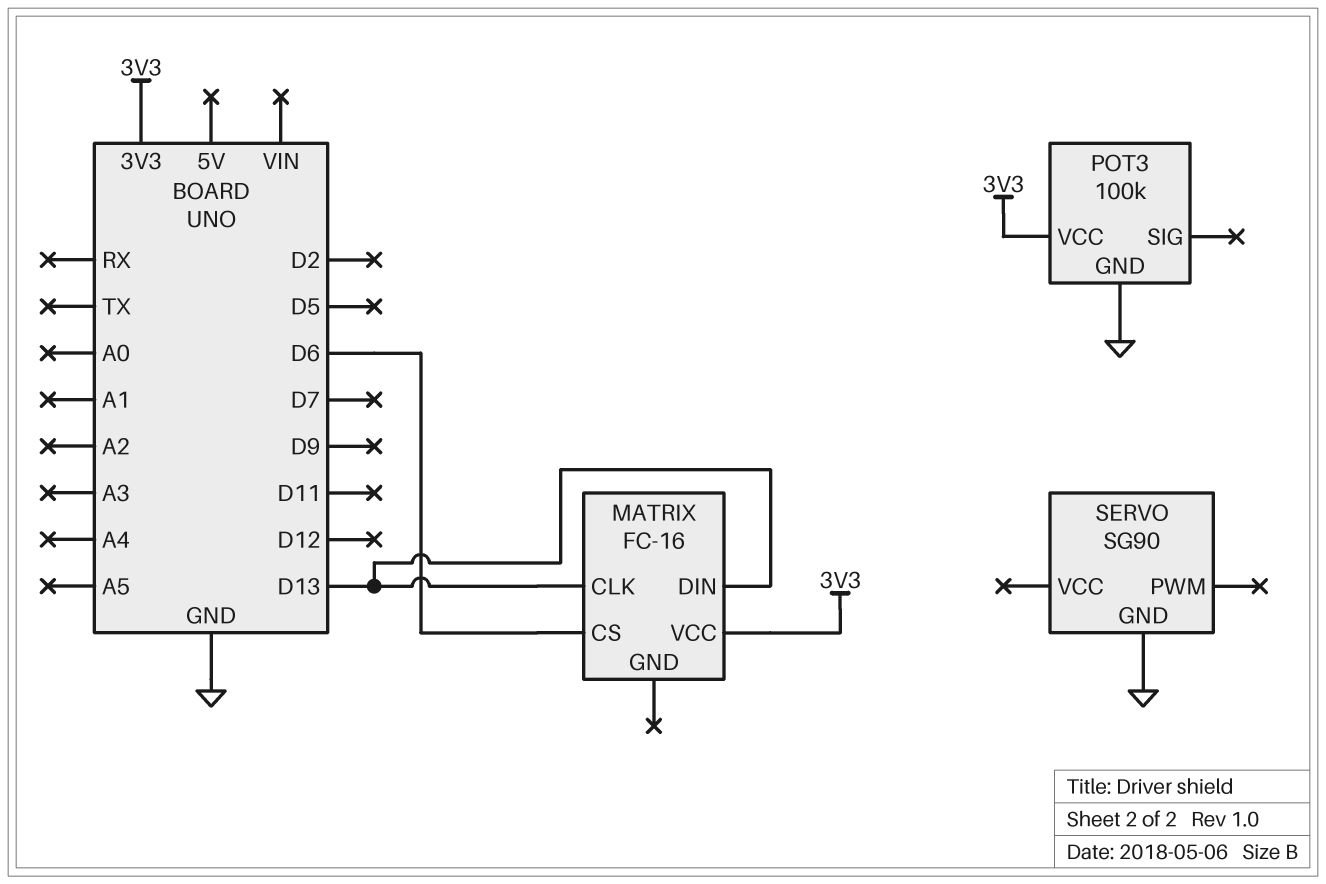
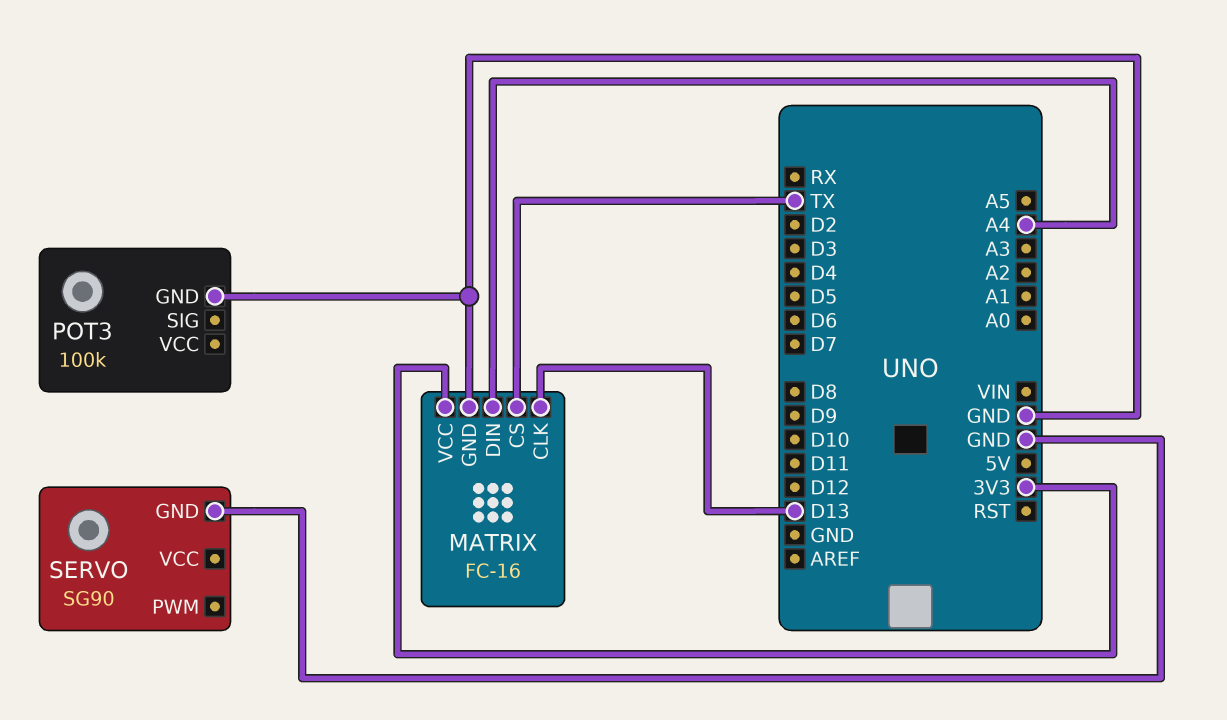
MATRIX pin CS: D6 -> TX
MATRIX pin DIN: D13 -> A4
MATRIX pin GND: none -> GND
POT3 pin VCC: 3V3 -> none

